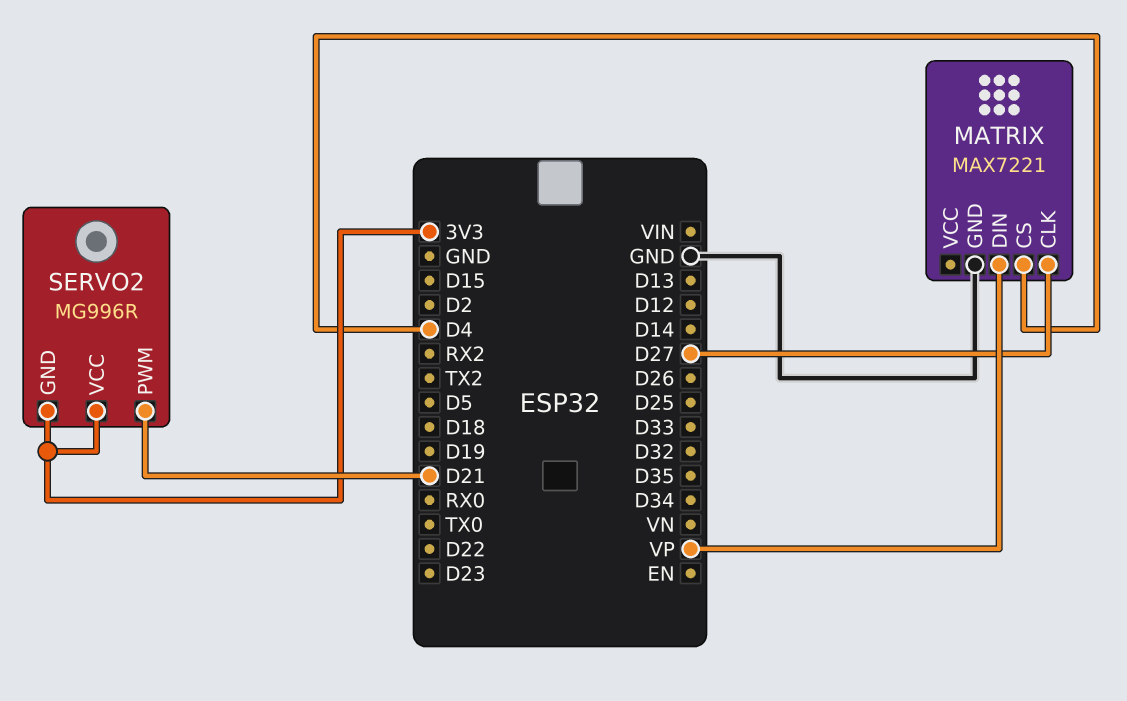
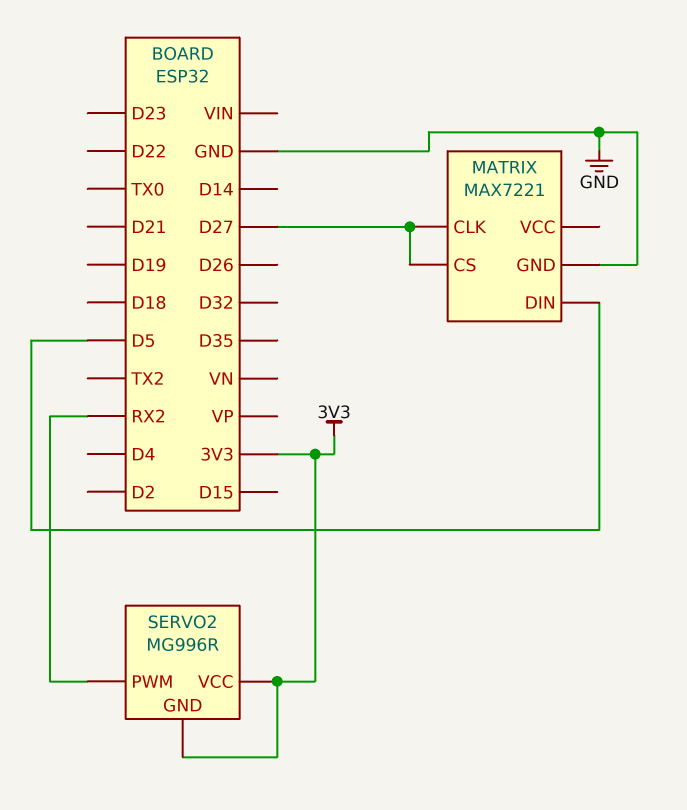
MATRIX pin CS: D4 -> D27
MATRIX pin DIN: VP -> D5
SERVO2 pin PWM: D21 -> RX2

